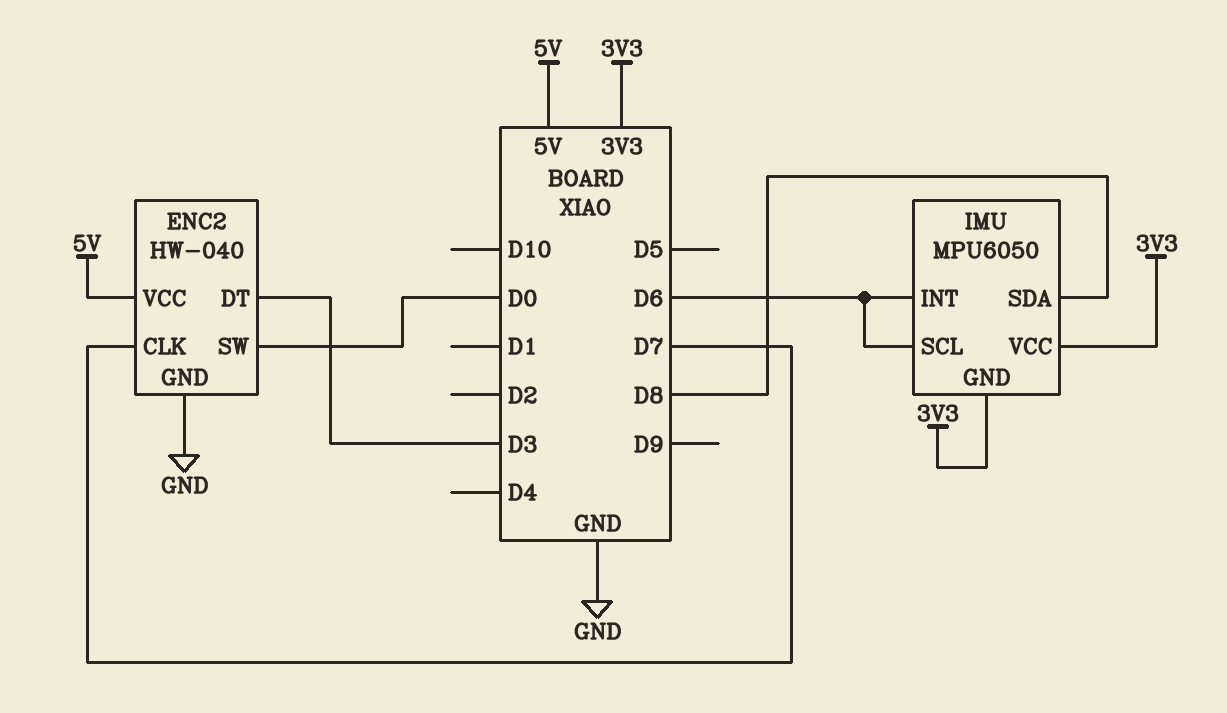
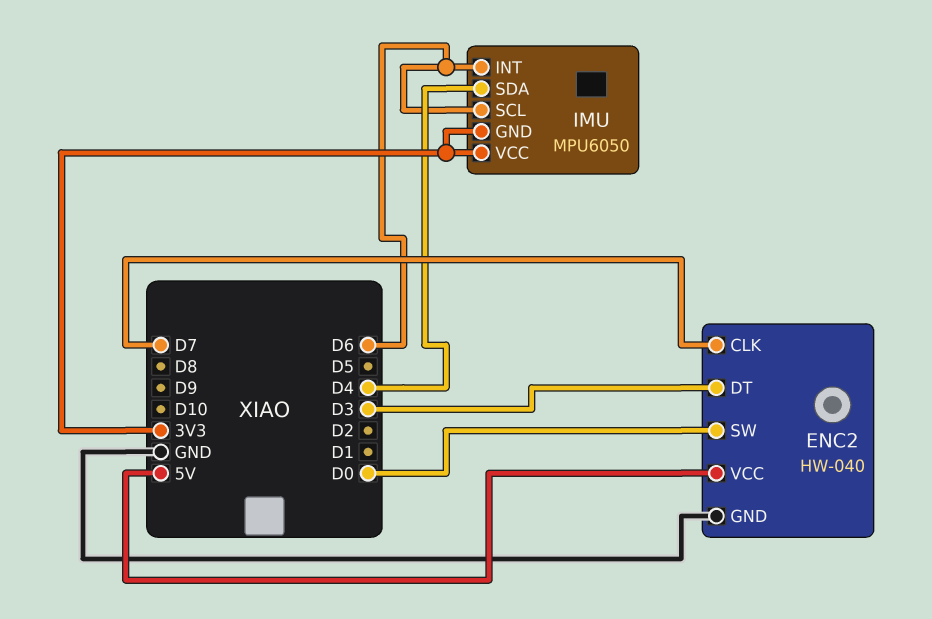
IMU pin SDA: D8 -> D4

